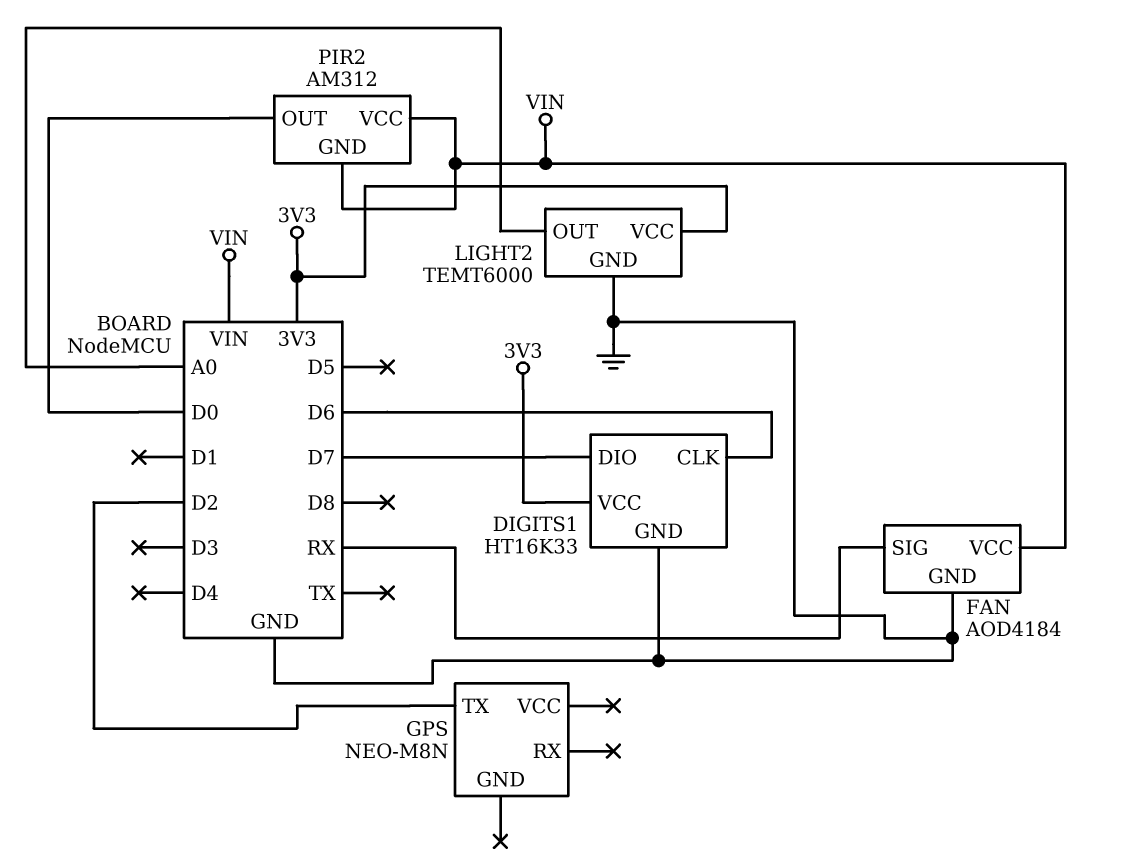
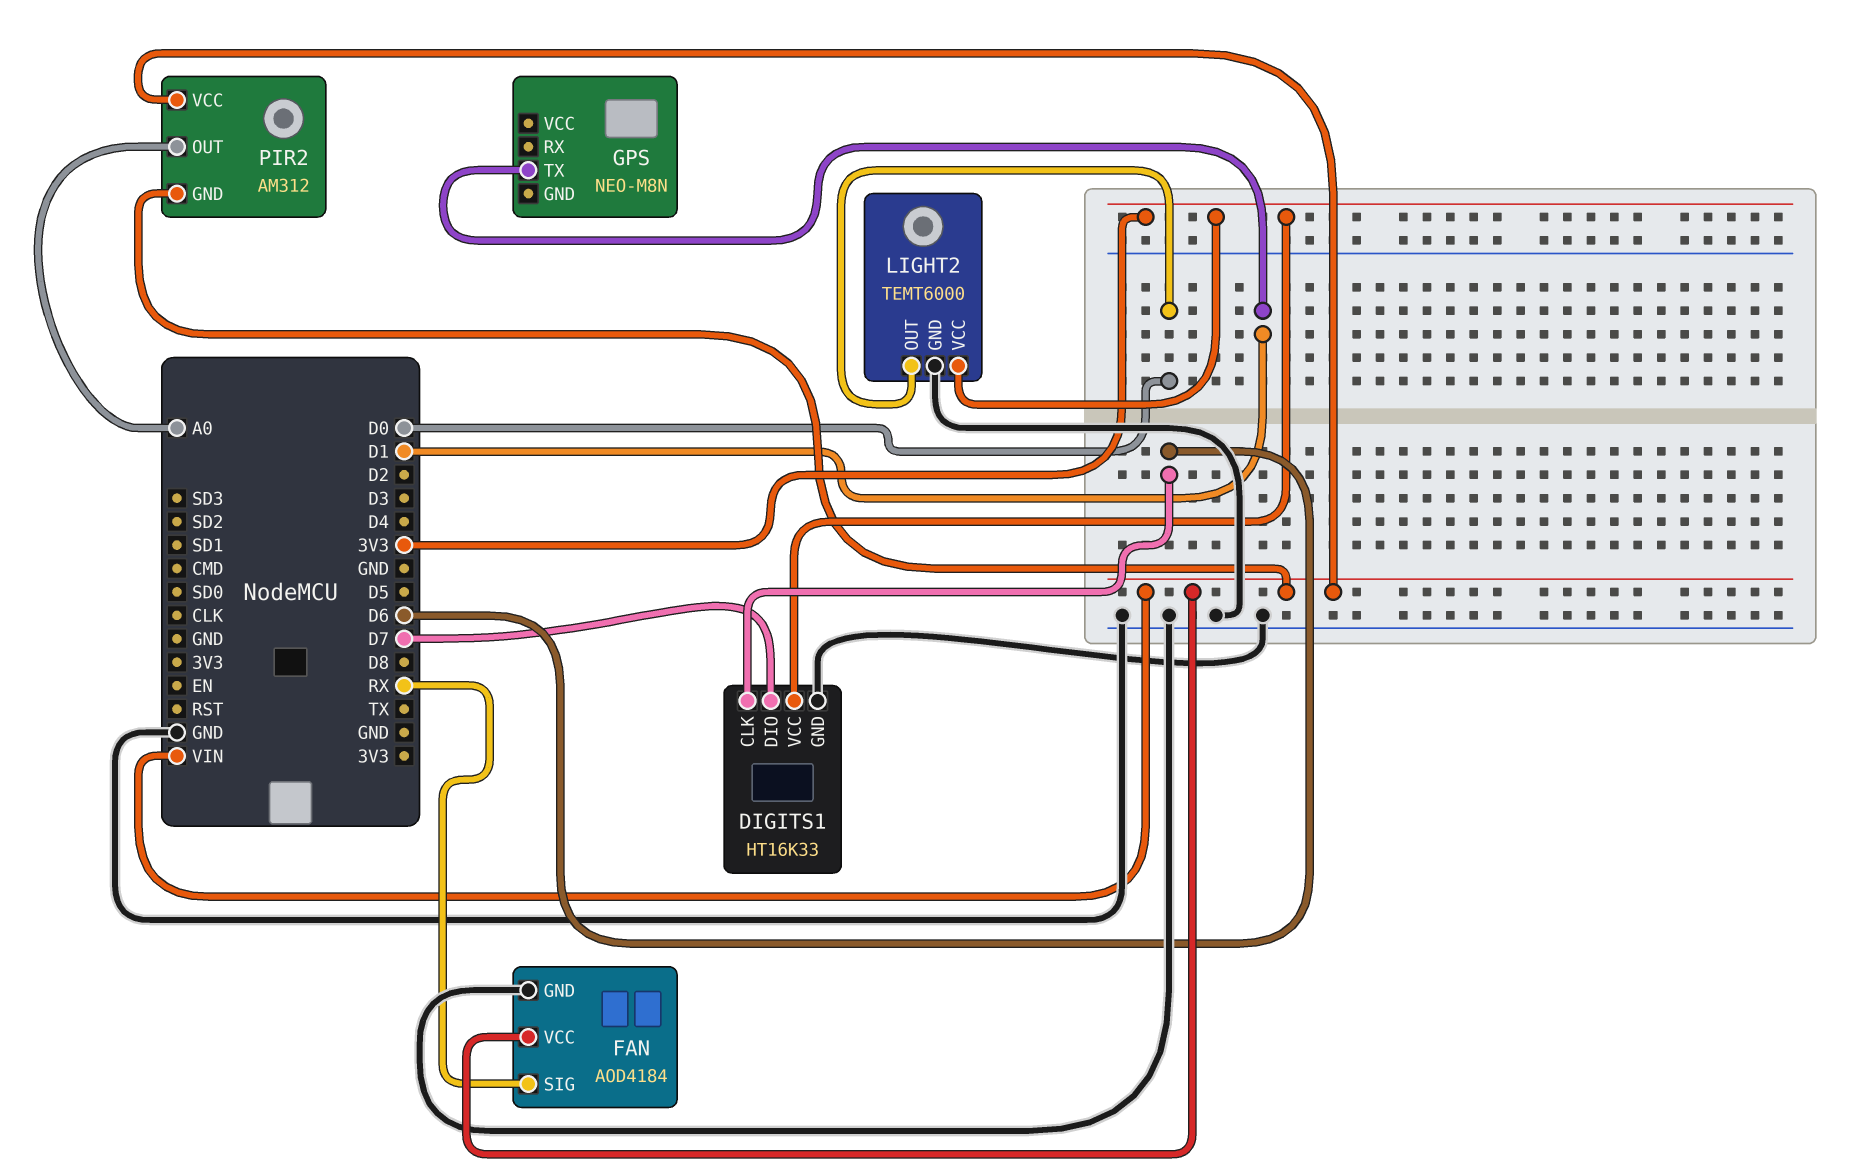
GPS pin TX: D2 -> D1
LIGHT2 pin OUT: A0 -> D0
PIR2 pin OUT: D0 -> A0

